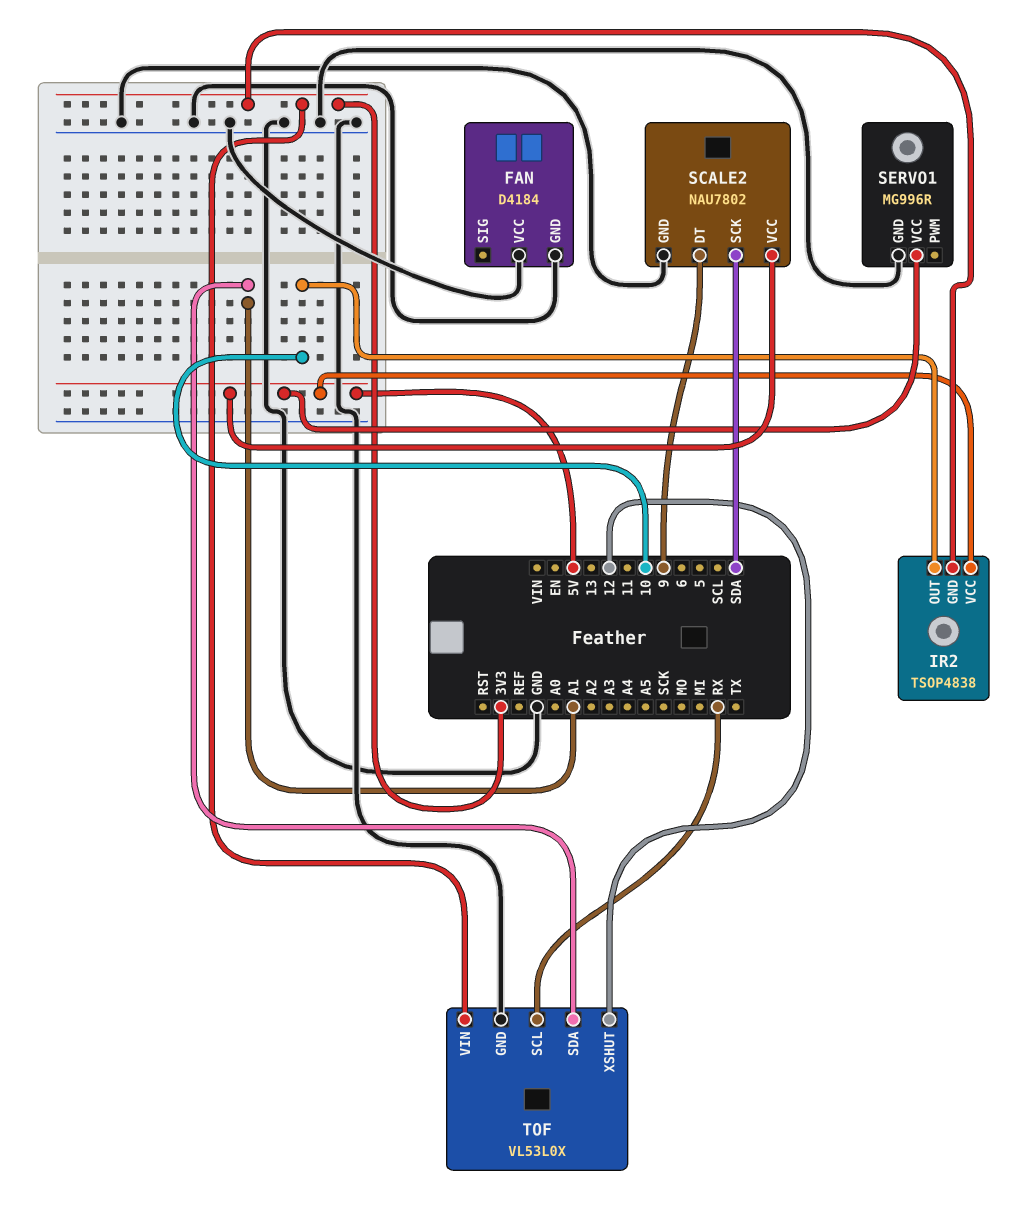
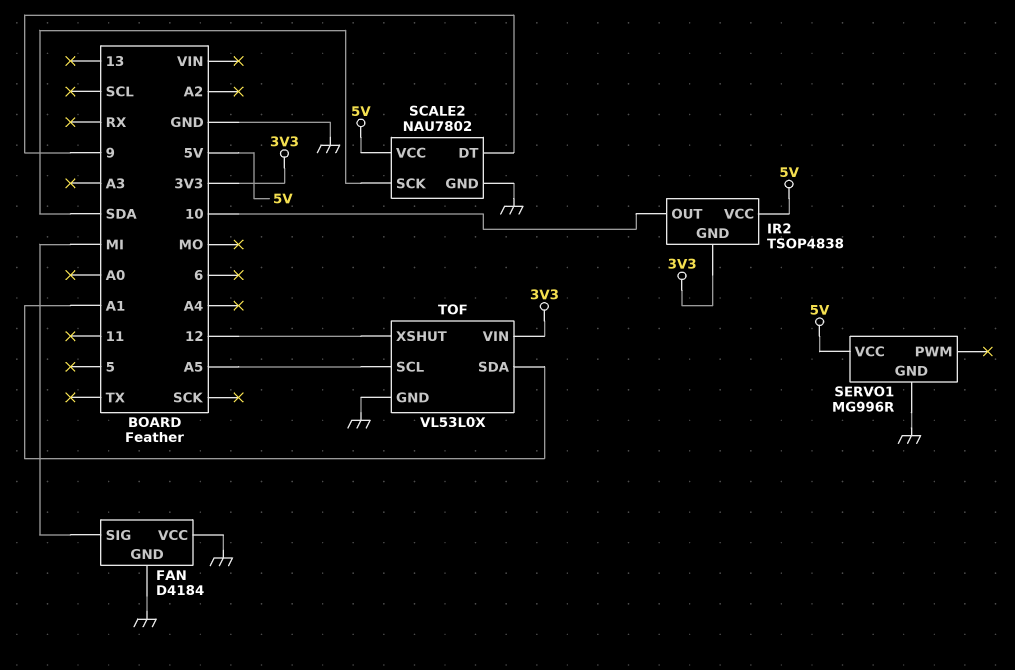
FAN pin SIG: none -> MI
TOF pin SCL: RX -> A5

